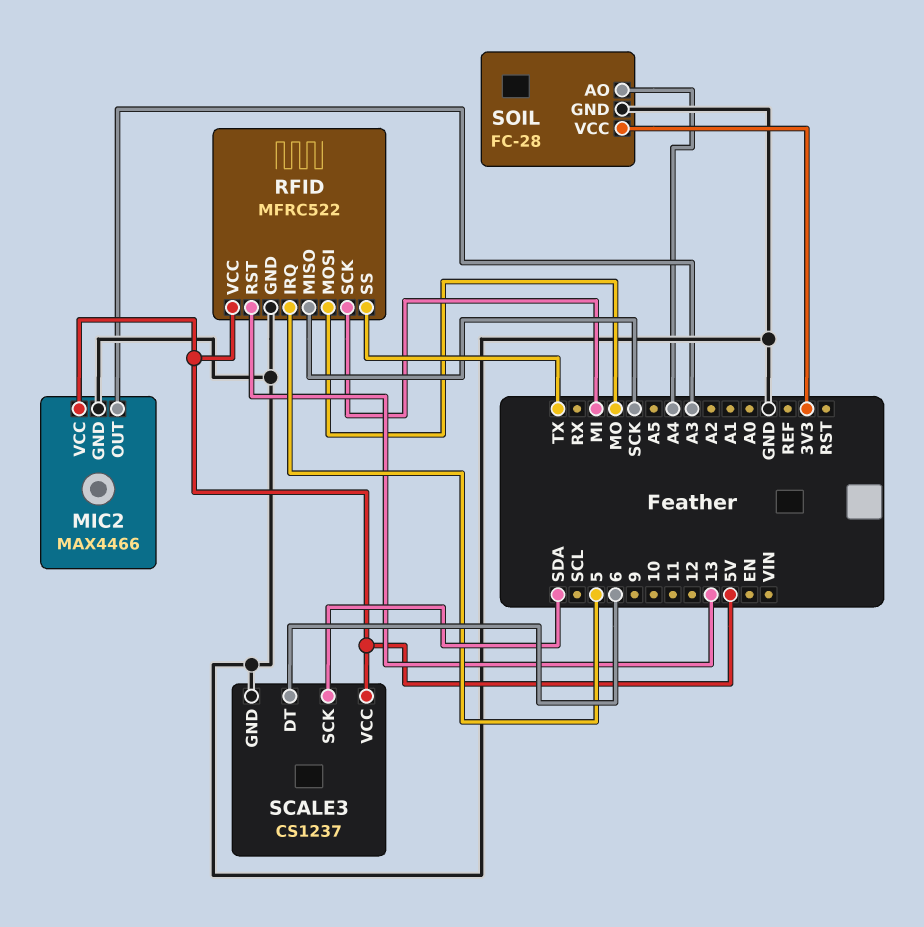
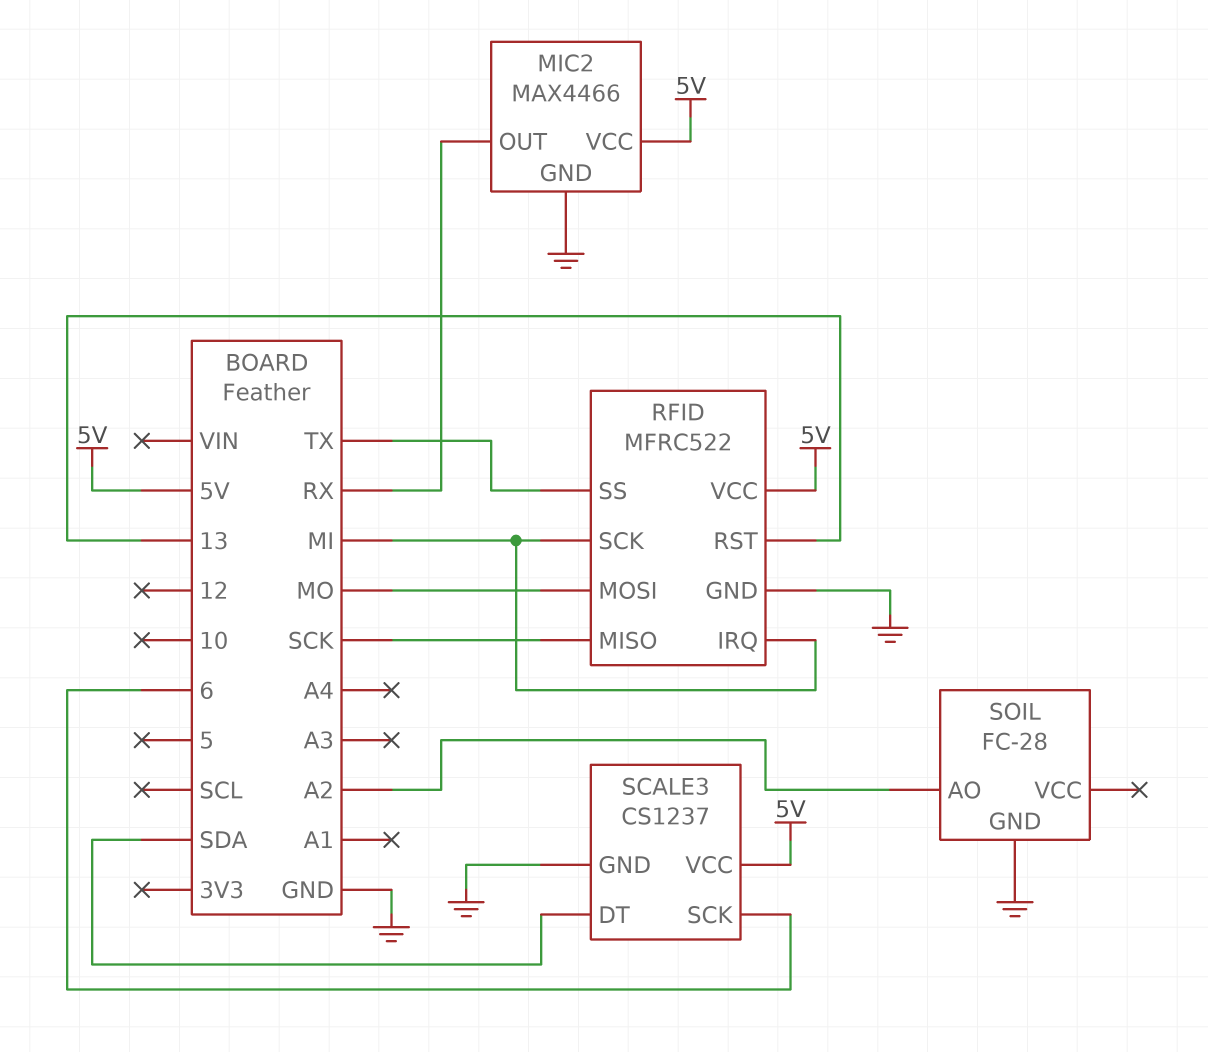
MIC2 pin OUT: A3 -> RX
RFID pin IRQ: 5 -> MI
SCALE3 pin DT: 6 -> SDA
SCALE3 pin SCK: SDA -> 6
SOIL pin AO: A4 -> A2
SOIL pin VCC: 3V3 -> none

